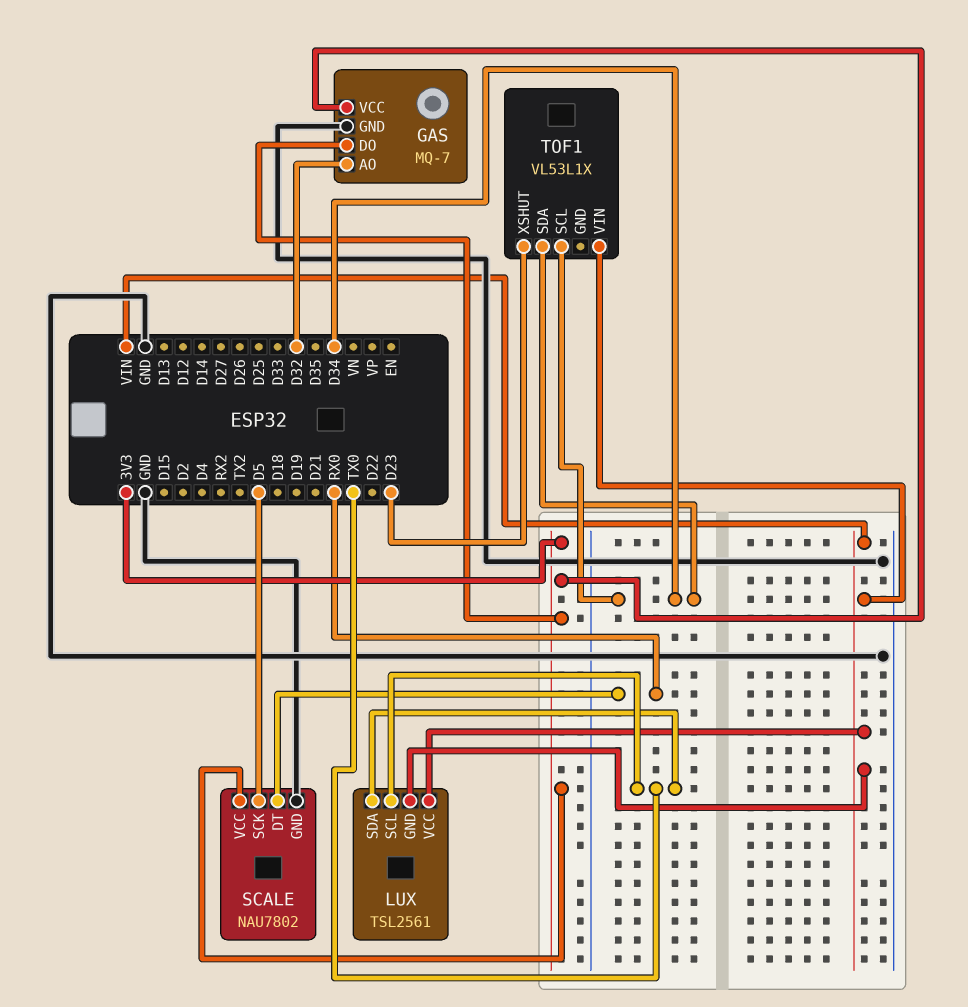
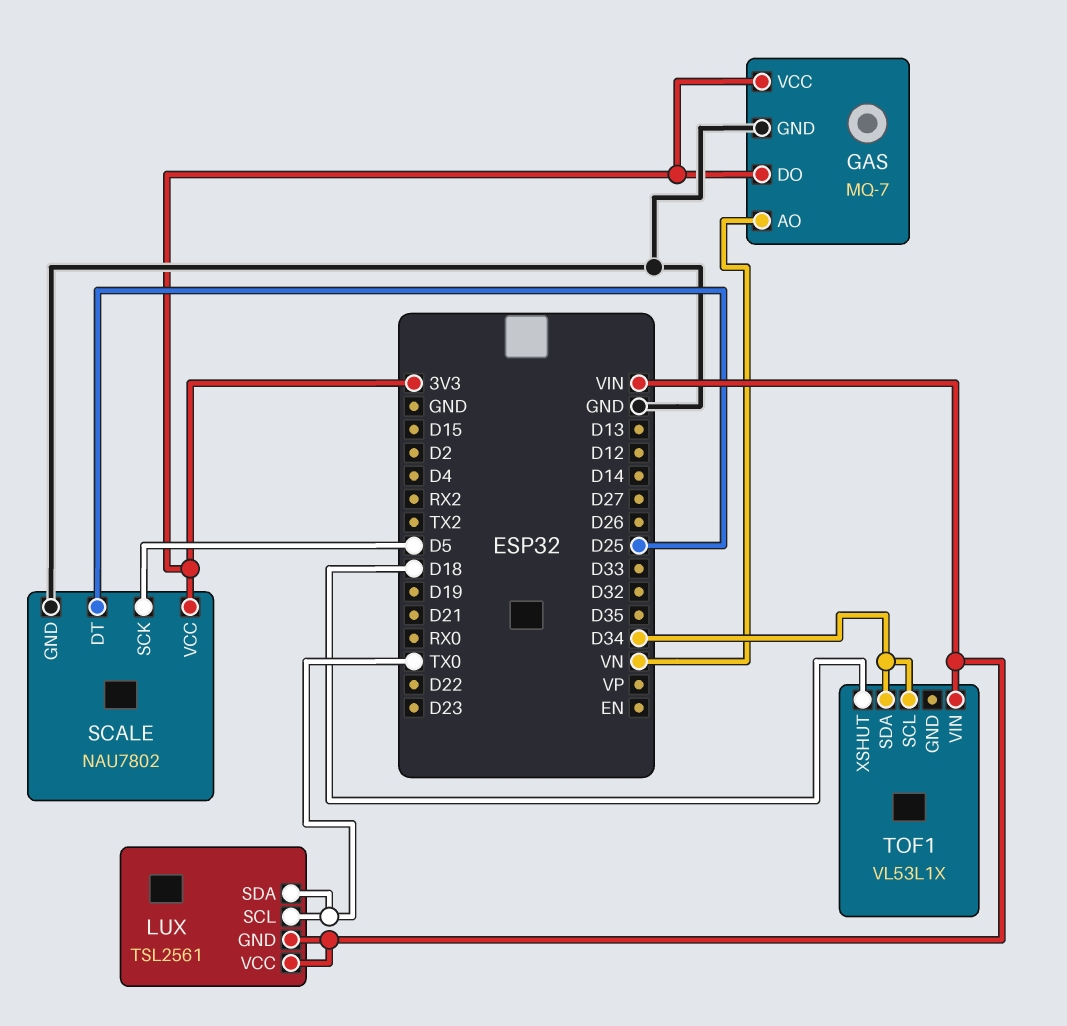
GAS pin AO: D32 -> VN
SCALE pin DT: RX0 -> D25
TOF1 pin XSHUT: D23 -> D18

